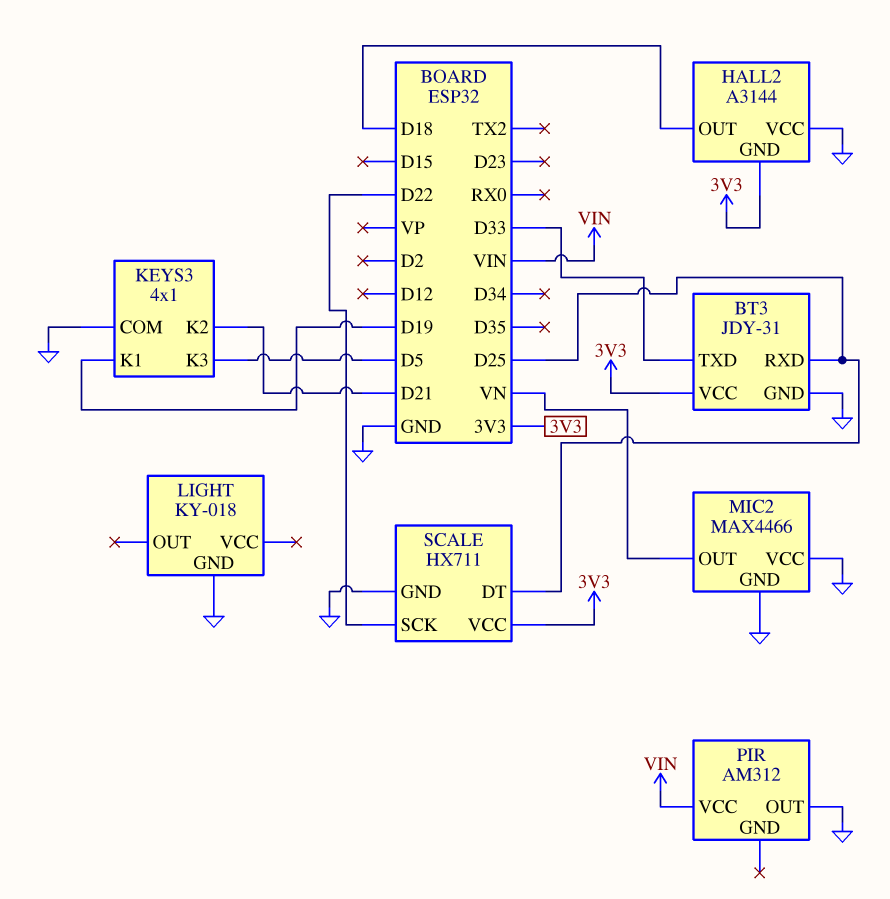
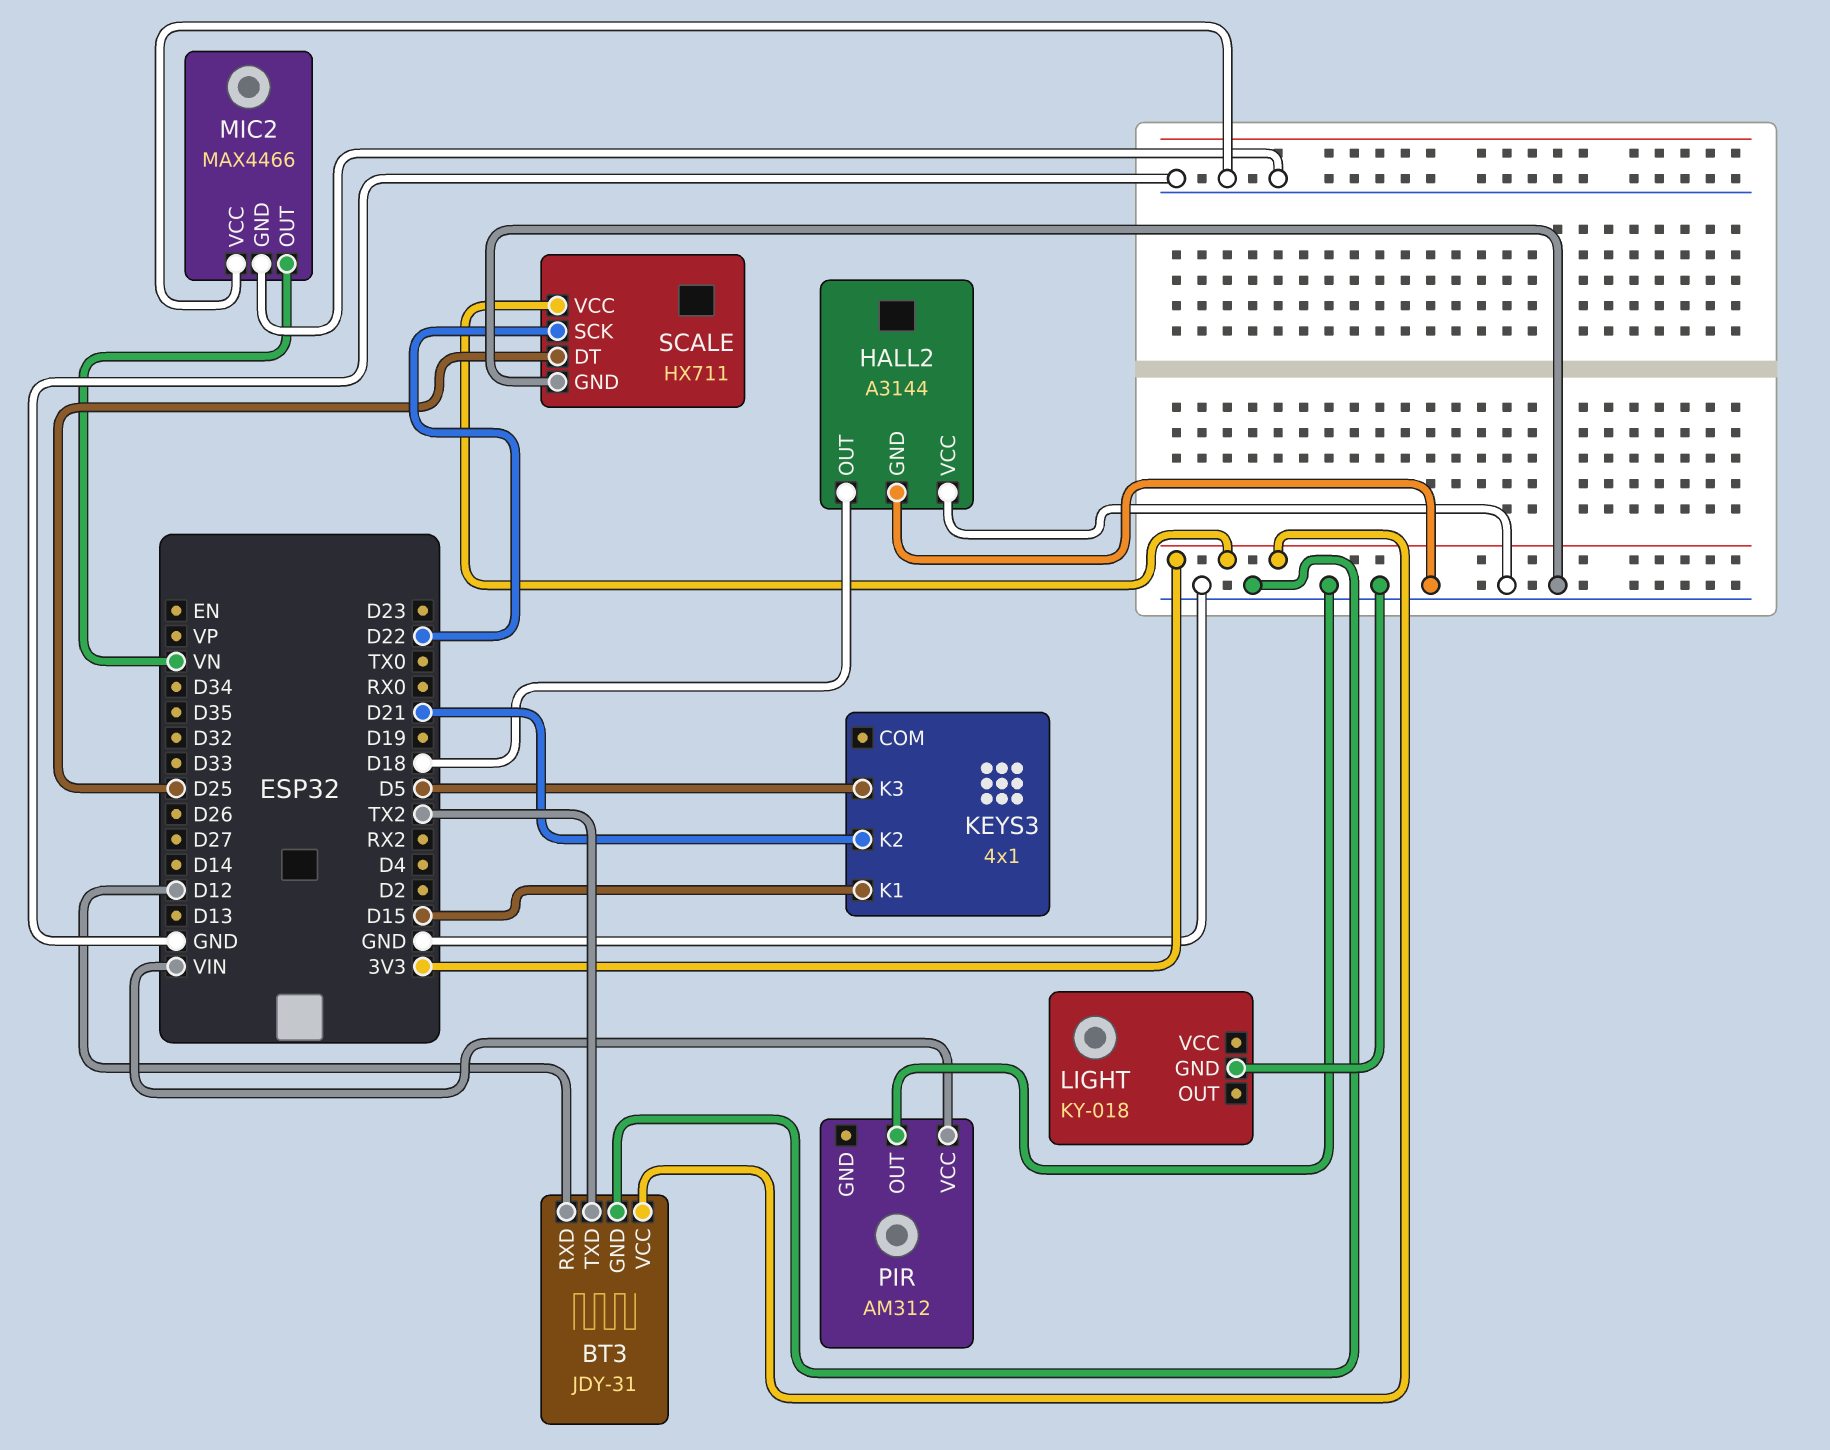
BT3 pin RXD: D25 -> D12
BT3 pin TXD: D33 -> TX2
HALL2 pin GND: 3V3 -> GND
KEYS3 pin COM: GND -> none
KEYS3 pin K1: D19 -> D15

